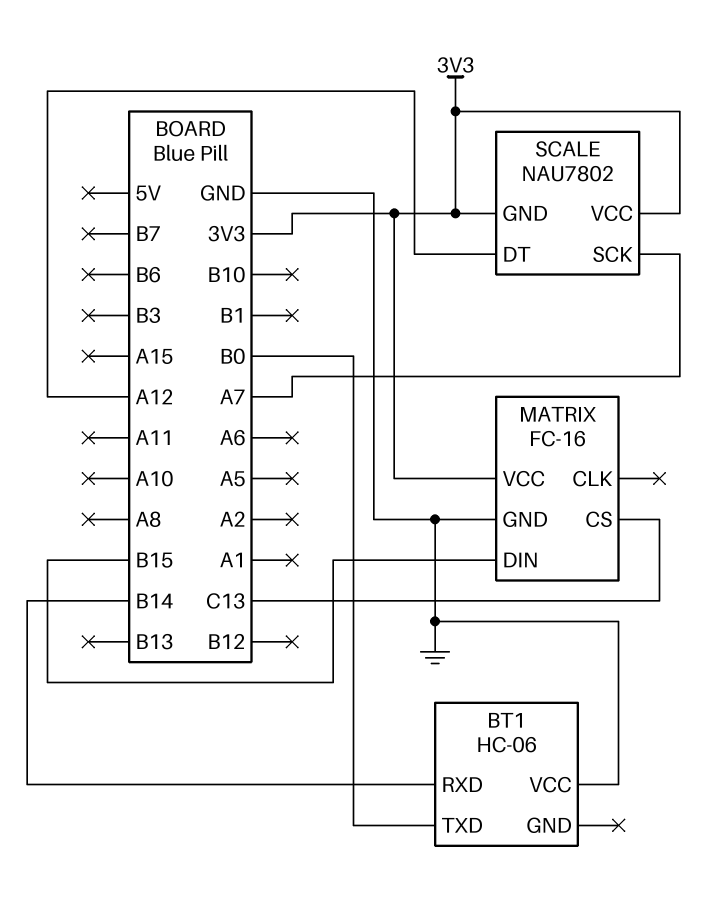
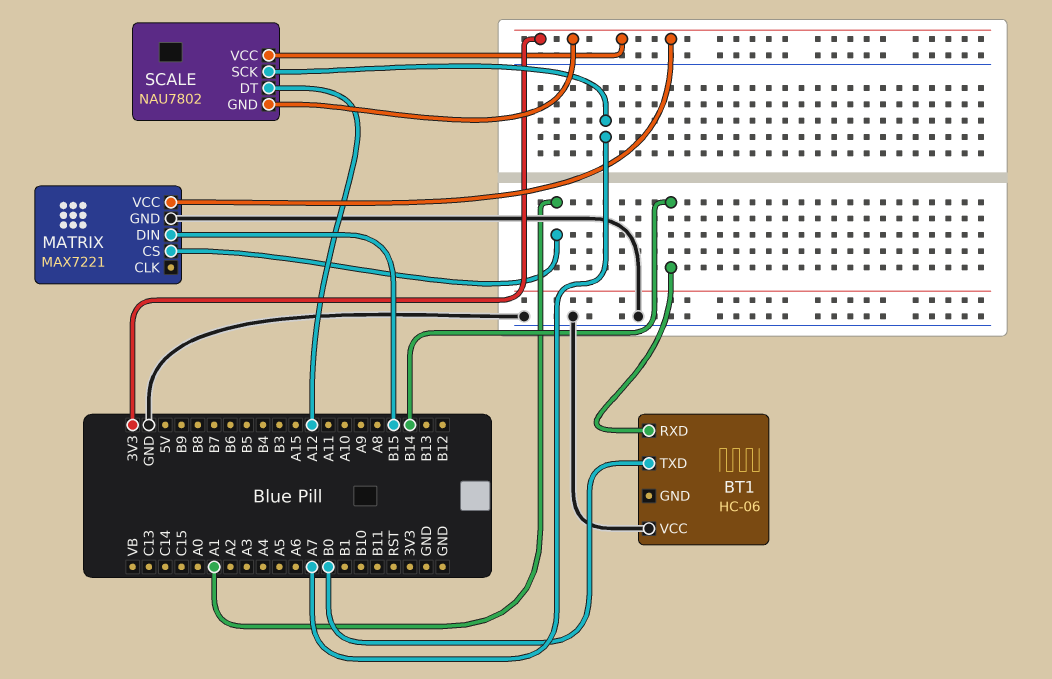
MATRIX: FC-16 -> MAX7221
MATRIX pin CS: C13 -> A1

